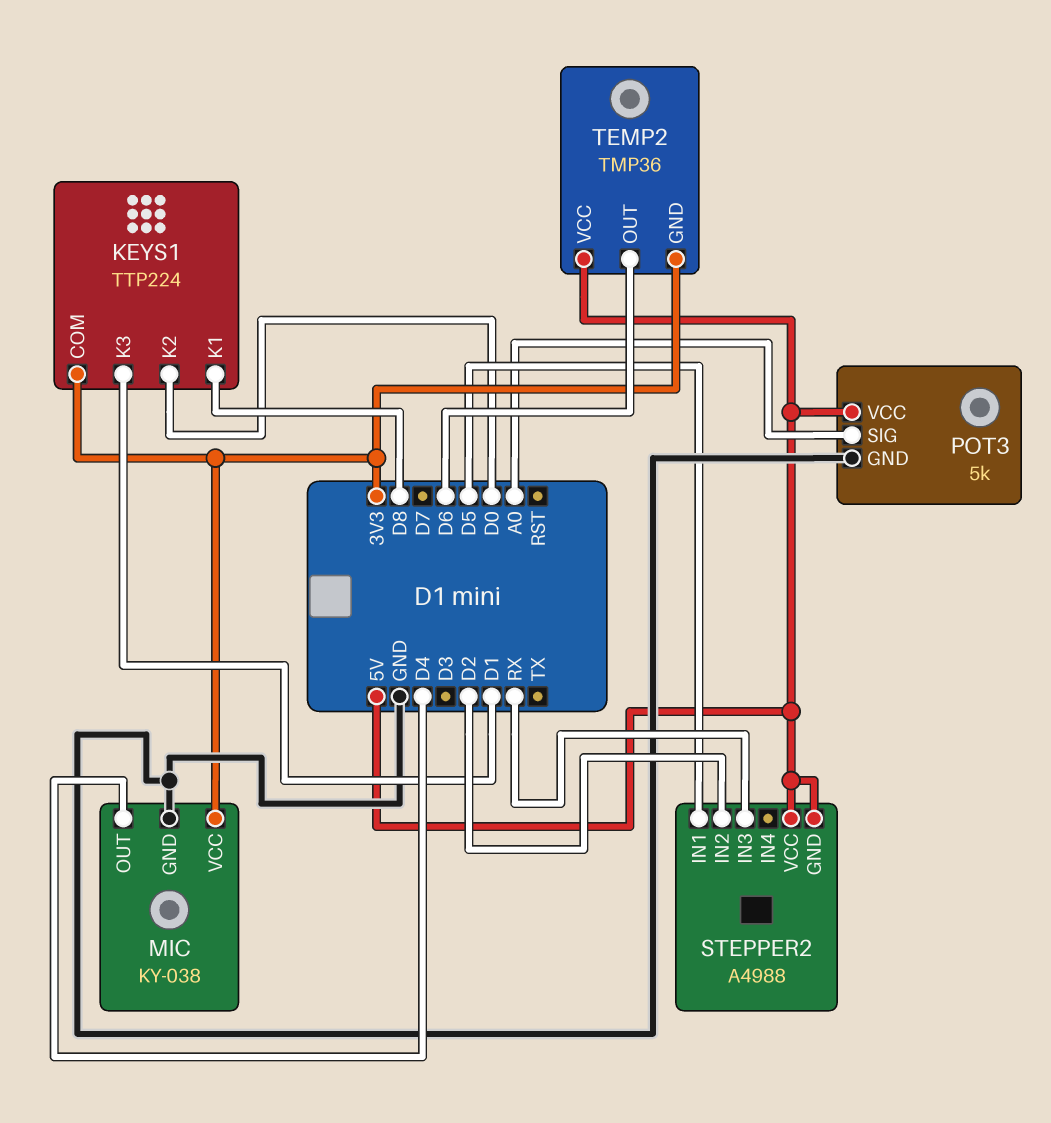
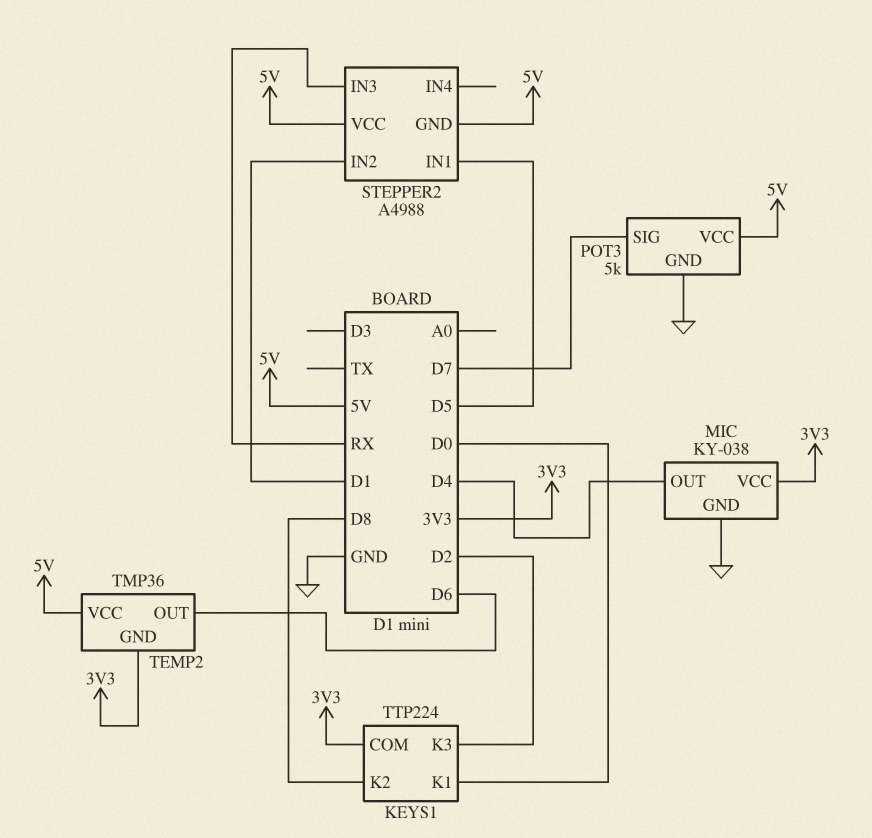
KEYS1 pin K1: D8 -> D0
KEYS1 pin K2: D0 -> D8
KEYS1 pin K3: D1 -> D2
POT3 pin SIG: A0 -> D7
STEPPER2 pin IN2: D2 -> D1

